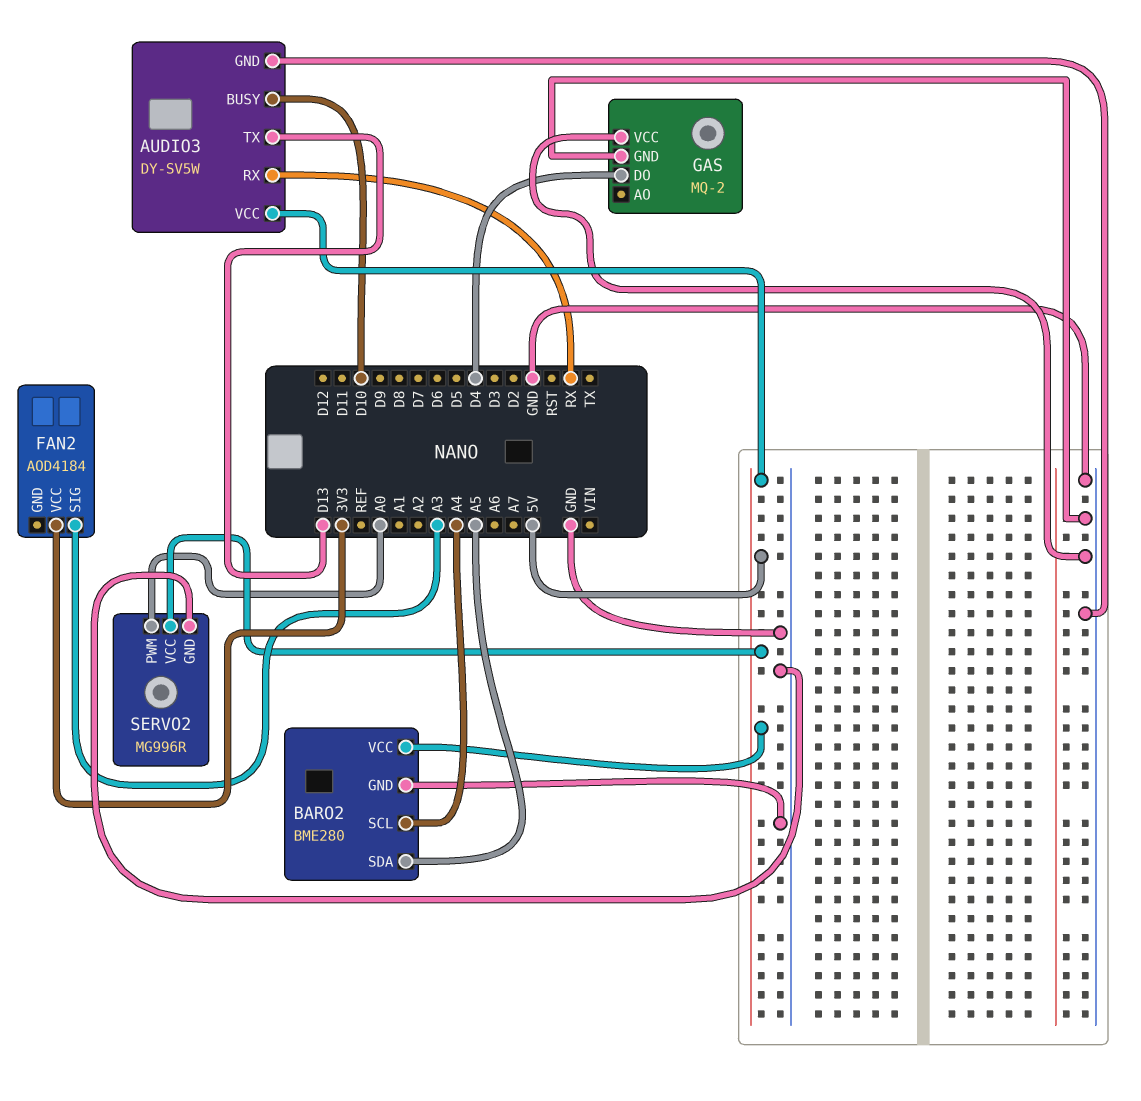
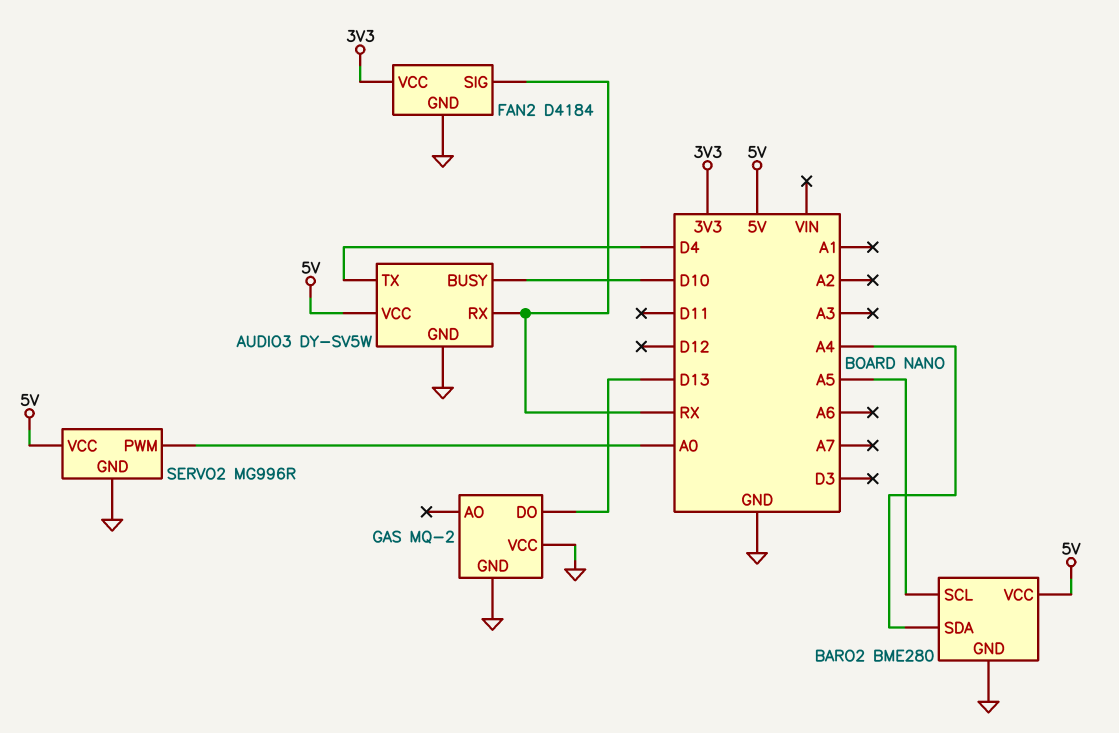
AUDIO3 pin TX: D13 -> D4
BARO2 pin SCL: A4 -> A5
BARO2 pin SDA: A5 -> A4
FAN2: AOD4184 -> D4184
FAN2 pin GND: none -> GND
FAN2 pin SIG: A3 -> RX
GAS pin DO: D4 -> D13

